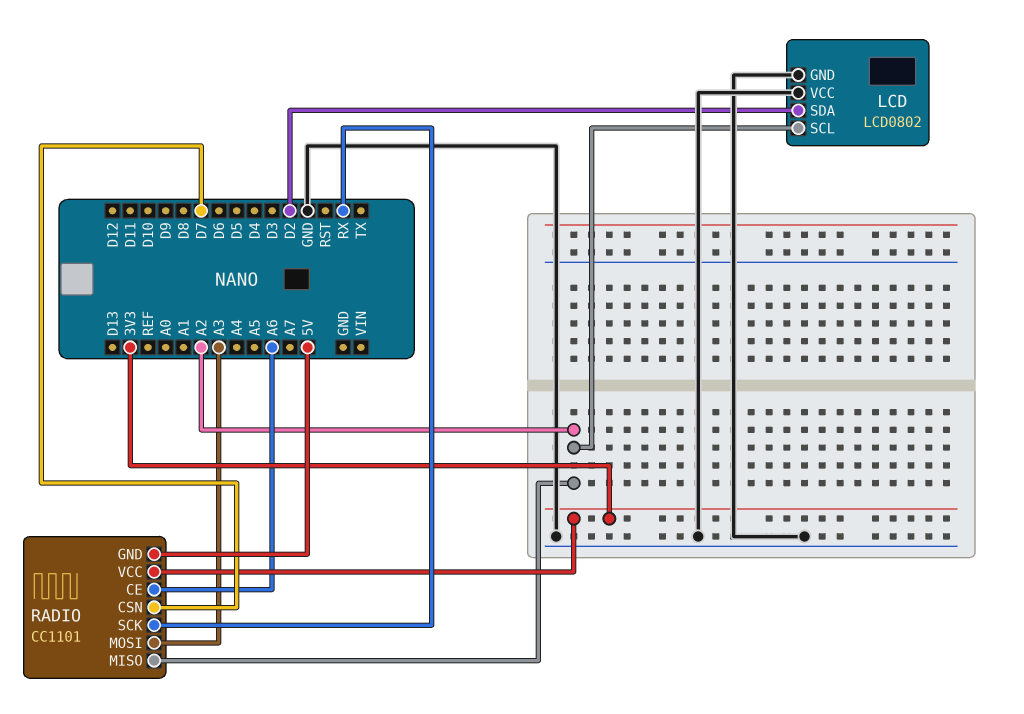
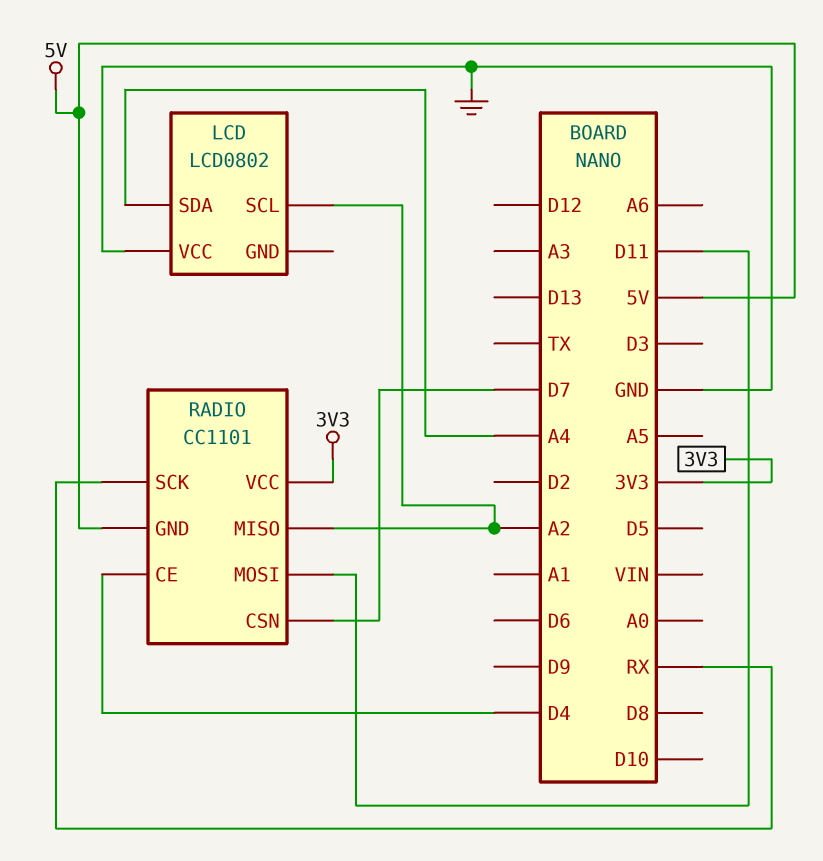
LCD pin GND: GND -> none
LCD pin SDA: D2 -> A4
RADIO pin CE: A6 -> D4
RADIO pin MOSI: A3 -> D11

